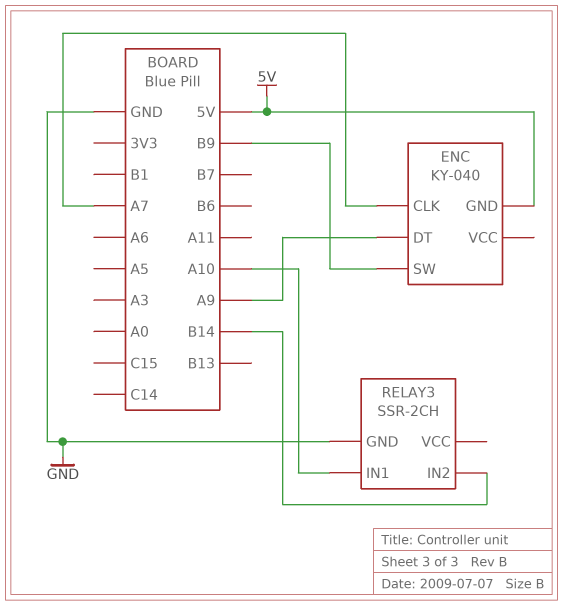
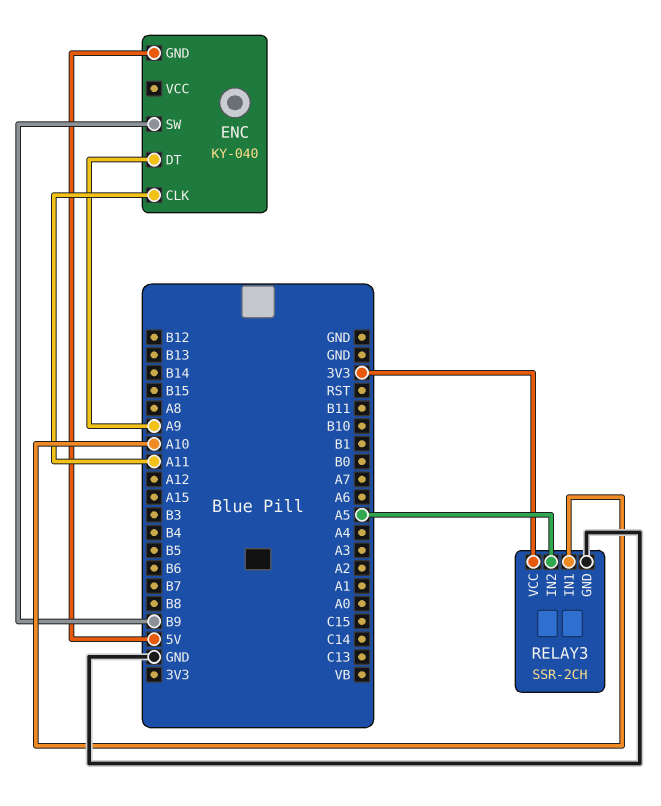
ENC pin CLK: A7 -> A11
RELAY3 pin IN2: B14 -> A5
RELAY3 pin VCC: none -> 3V3

